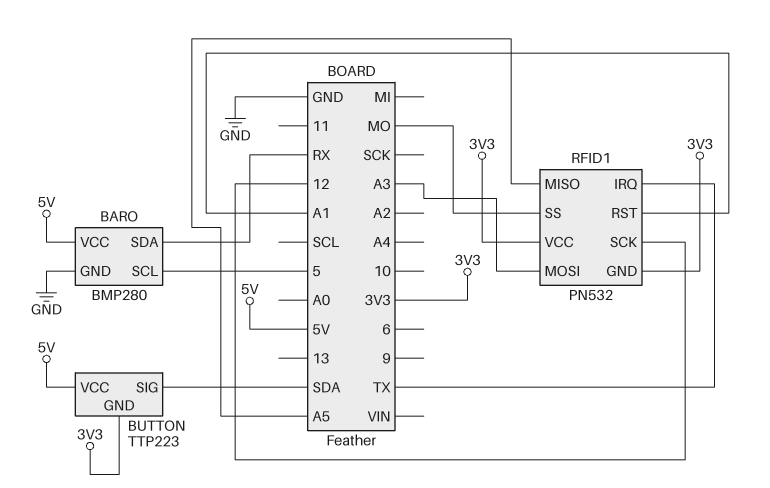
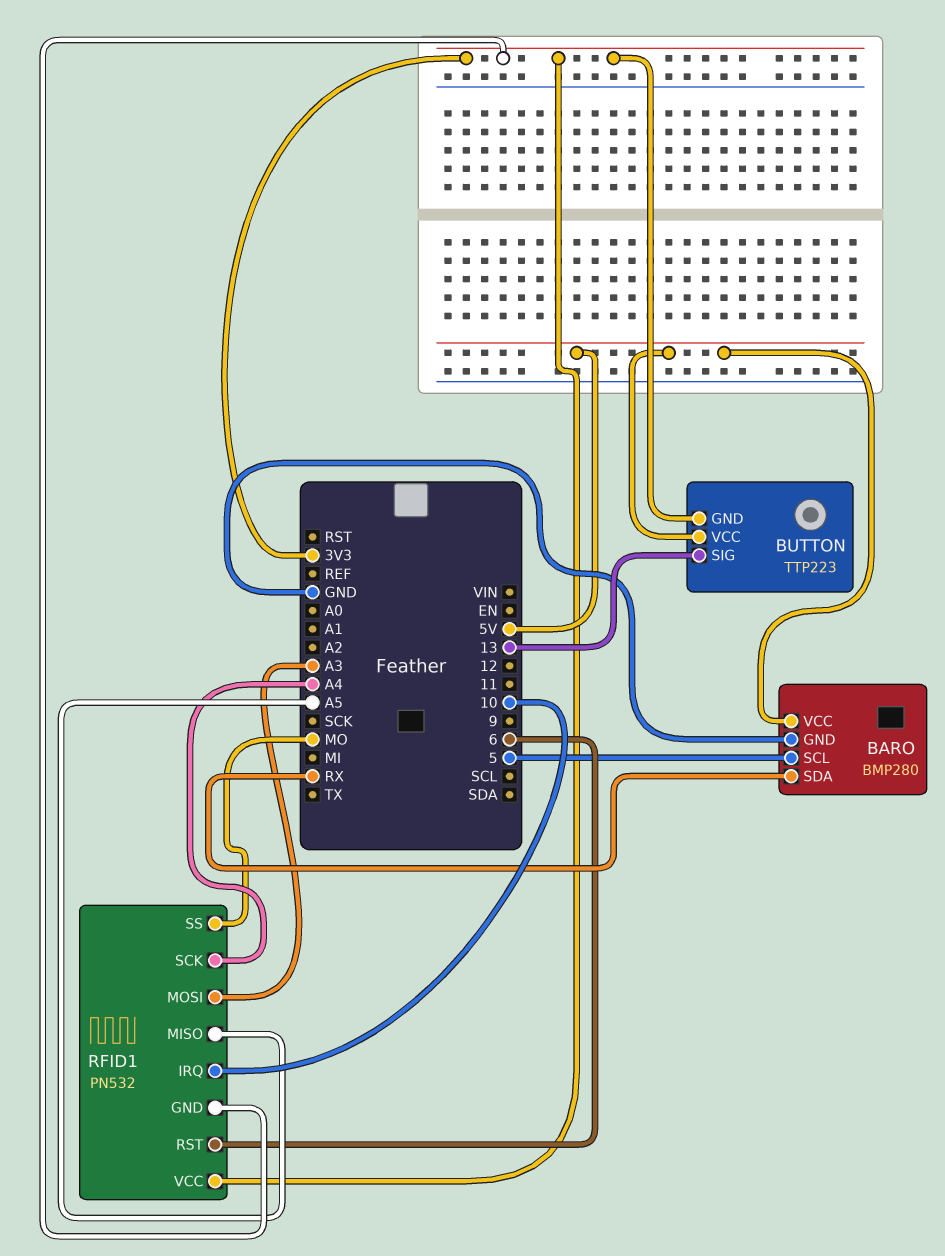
BUTTON pin SIG: SDA -> 13
RFID1 pin IRQ: TX -> 10
RFID1 pin RST: A1 -> 6
RFID1 pin SCK: 12 -> A4

